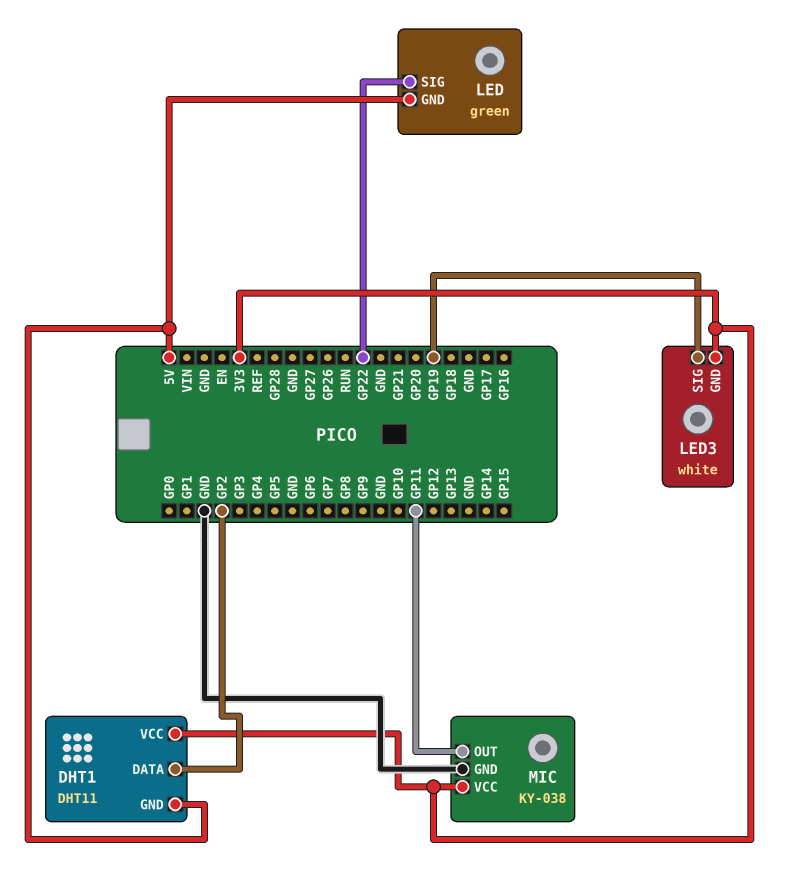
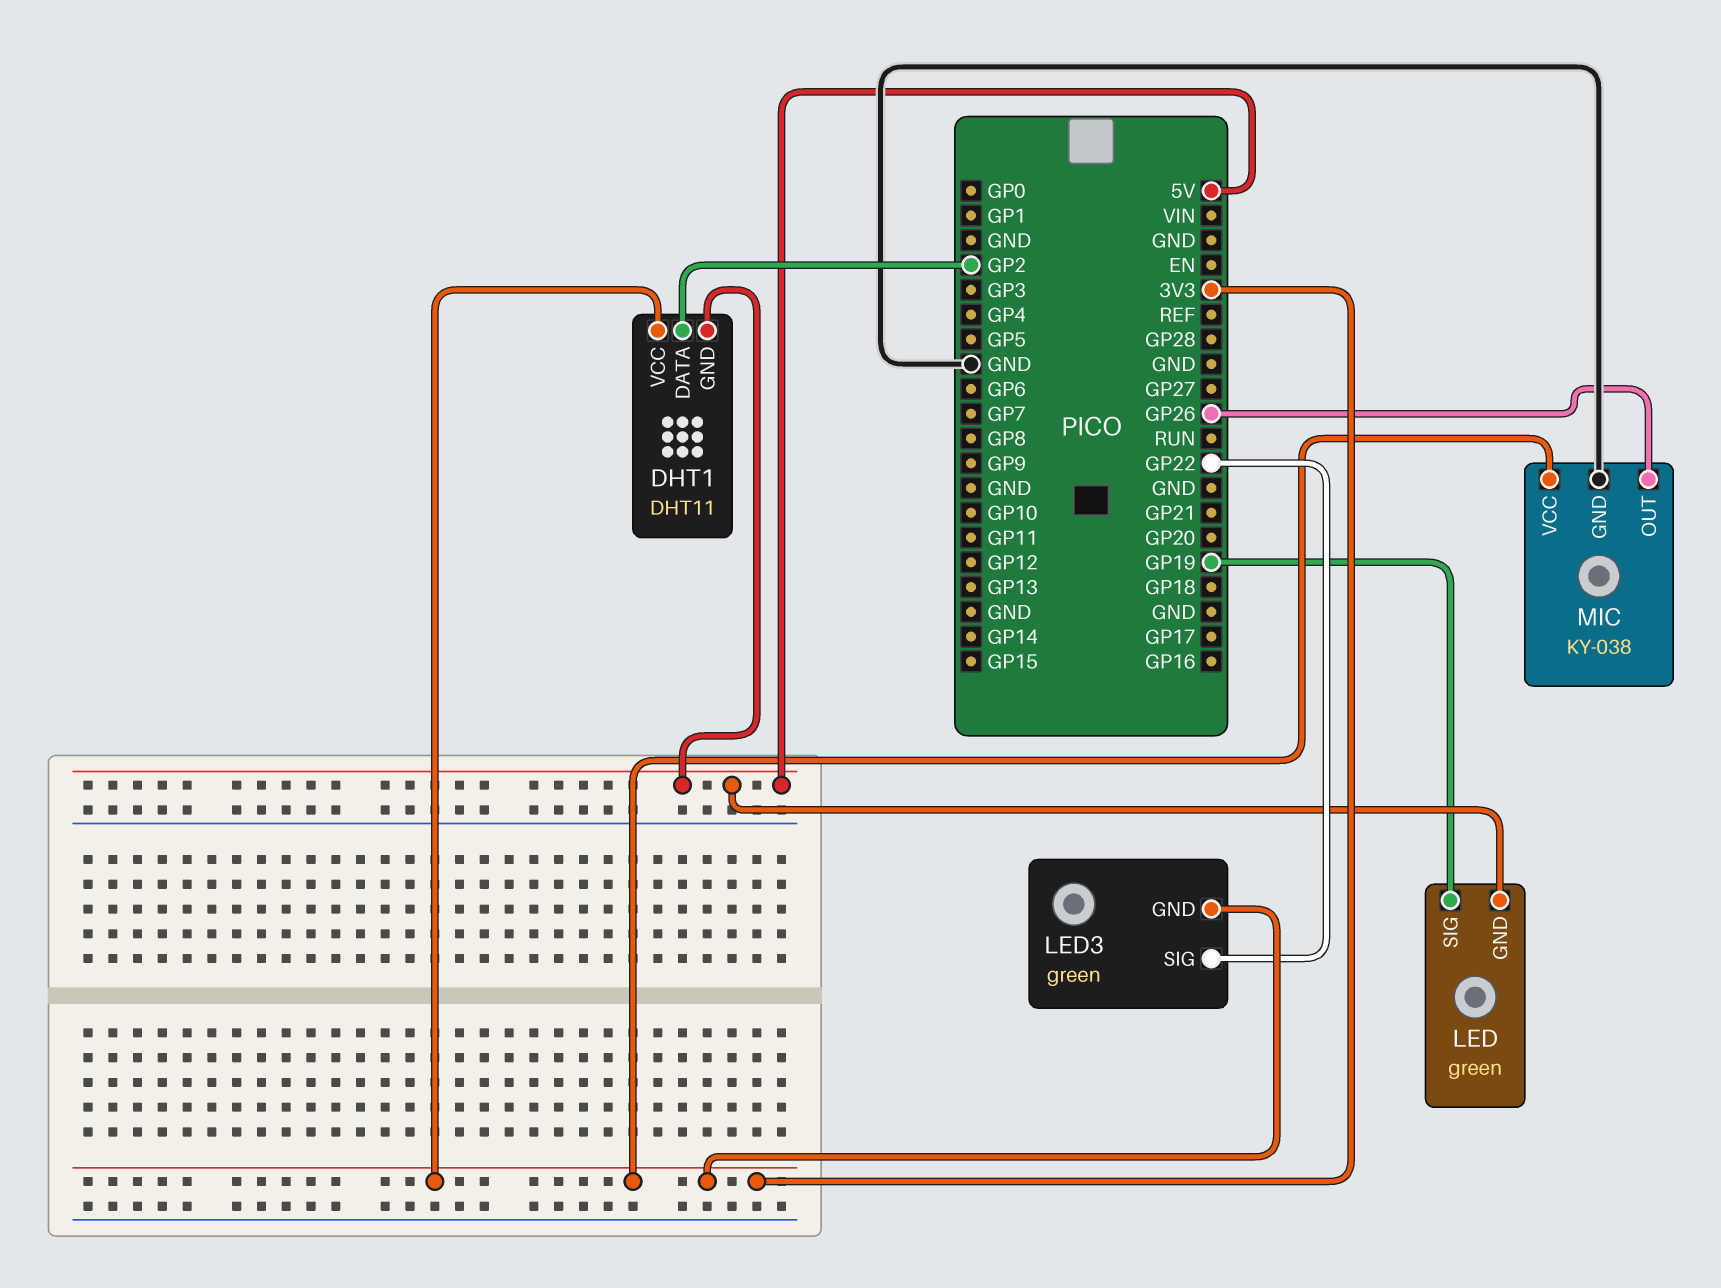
LED pin SIG: GP22 -> GP19
LED3: white -> green
LED3 pin SIG: GP19 -> GP22
MIC pin OUT: GP11 -> GP26

